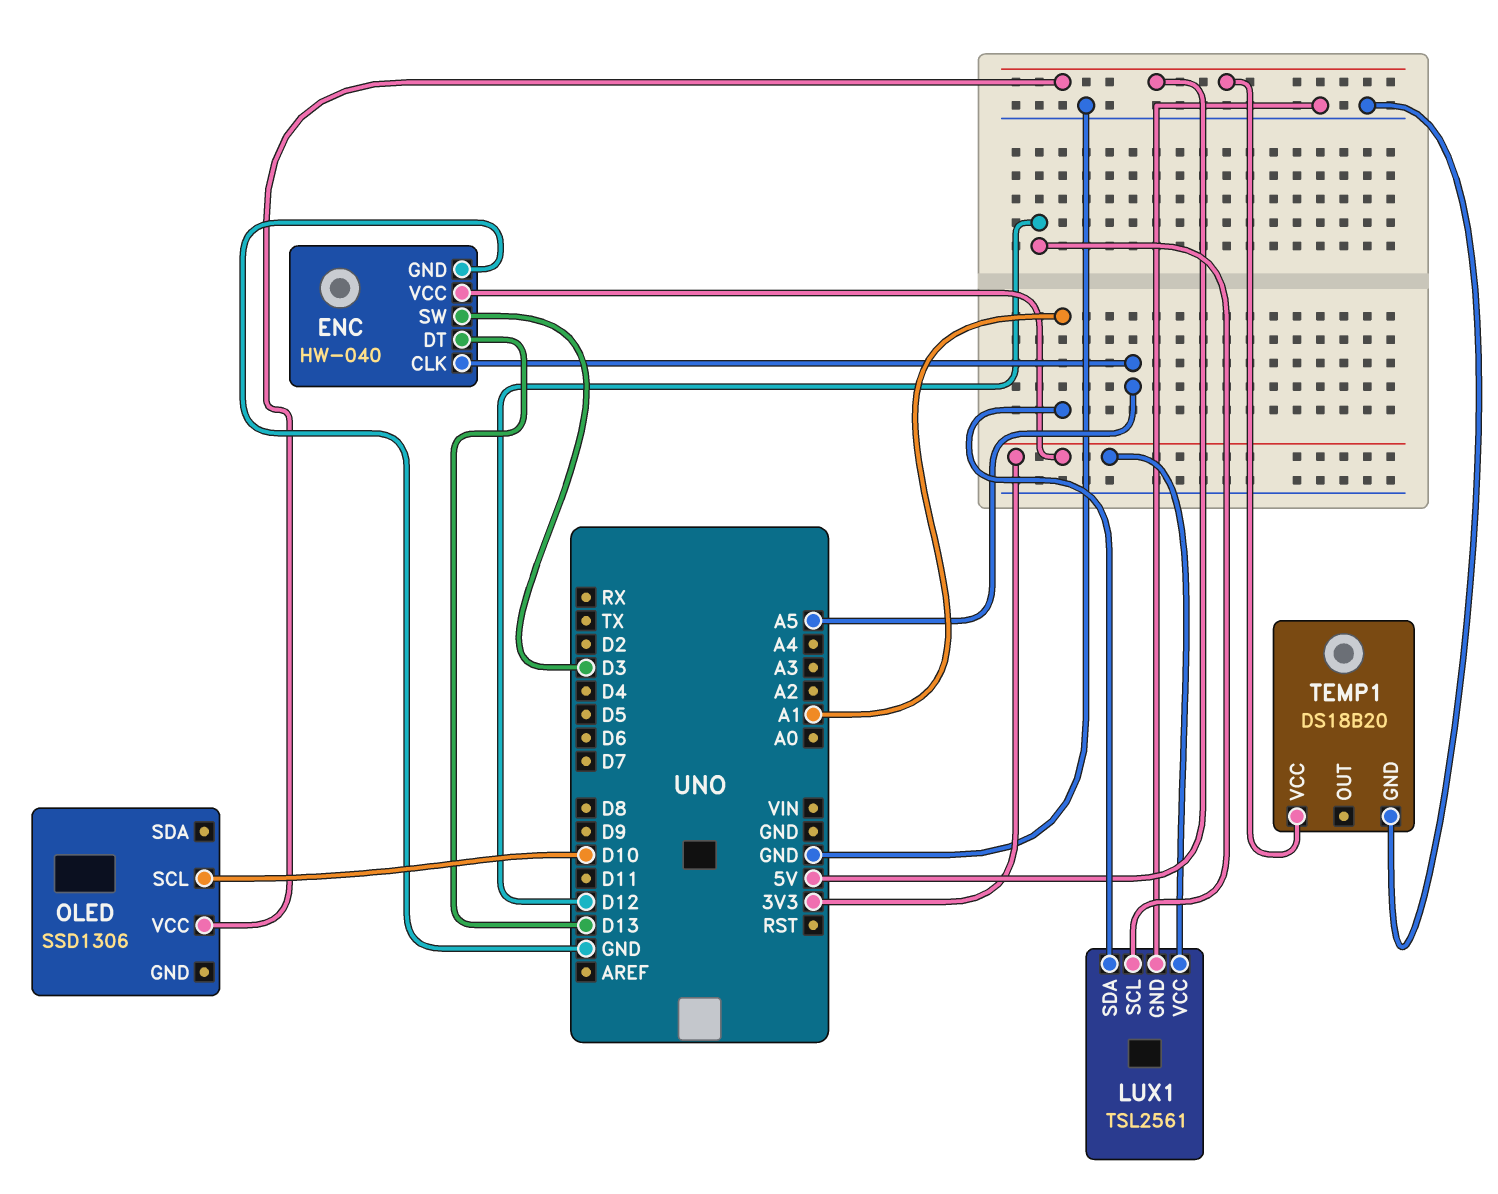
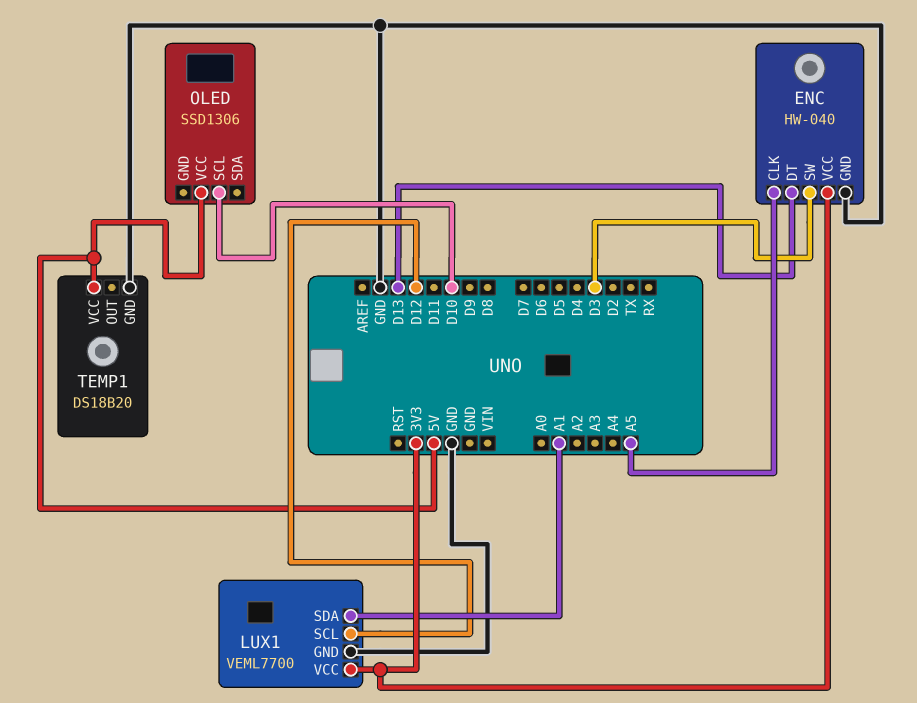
LUX1: TSL2561 -> VEML7700

